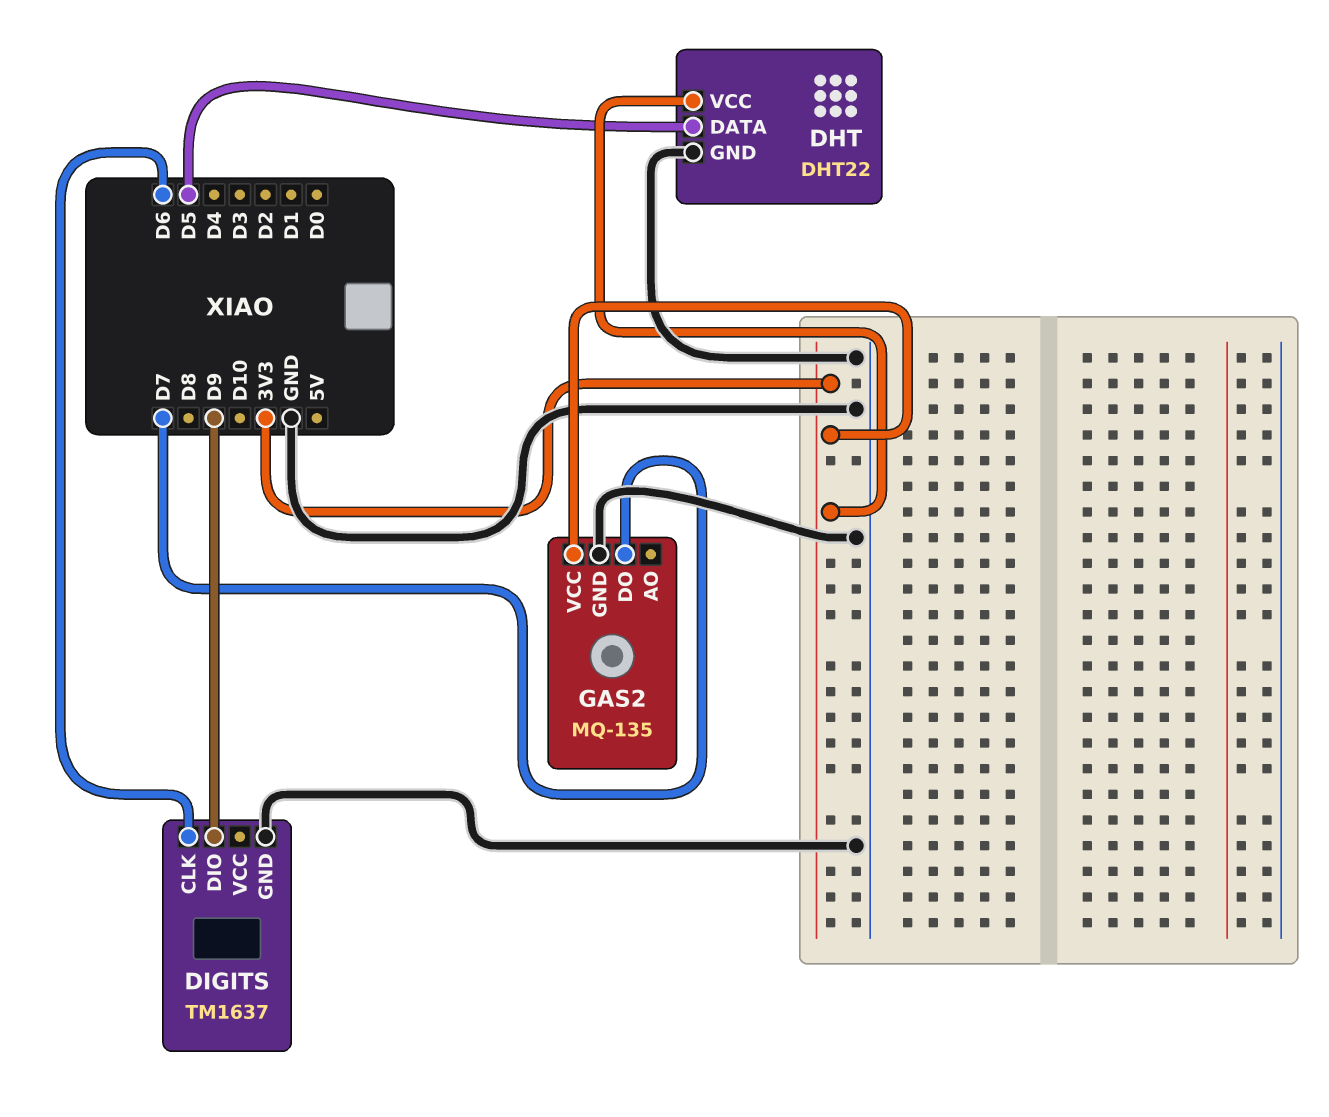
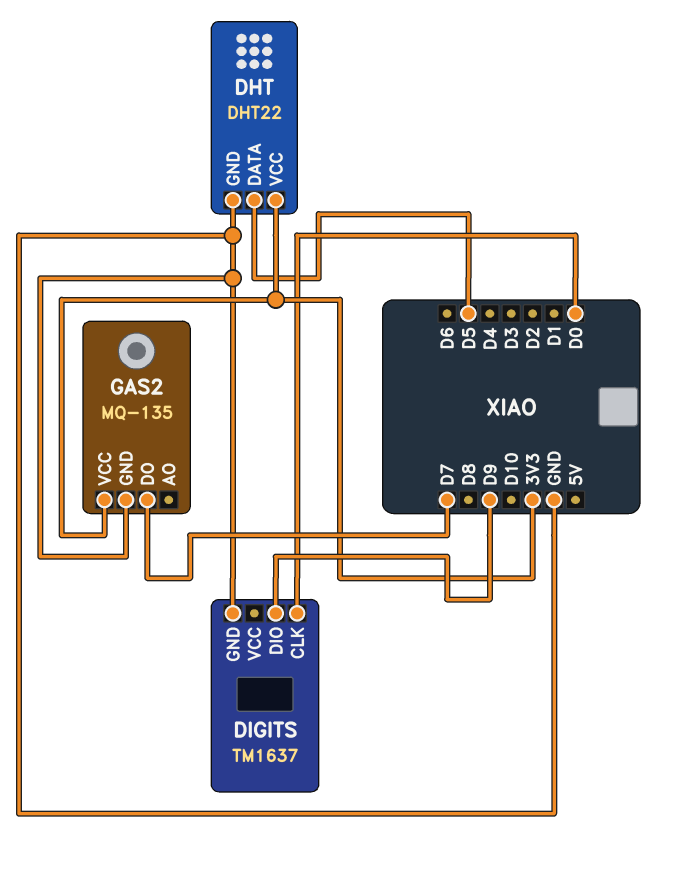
DIGITS pin CLK: D6 -> D0

